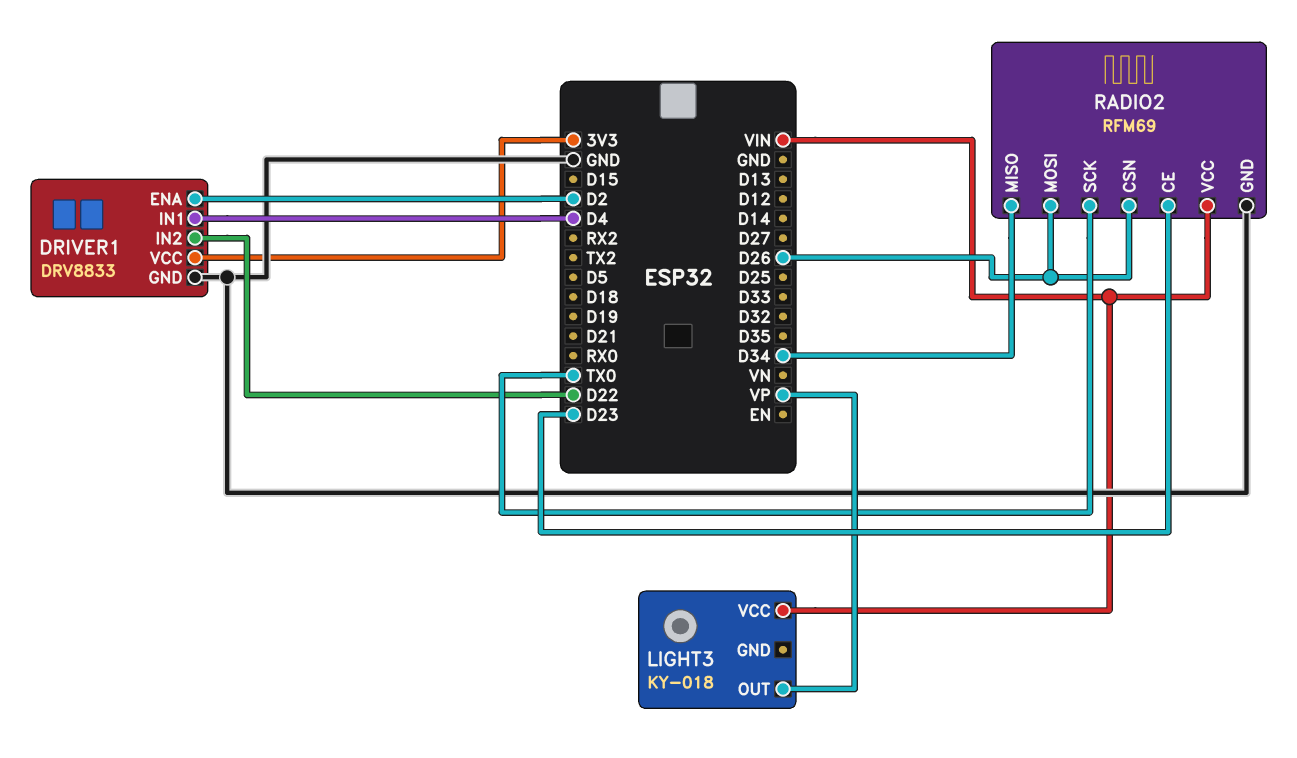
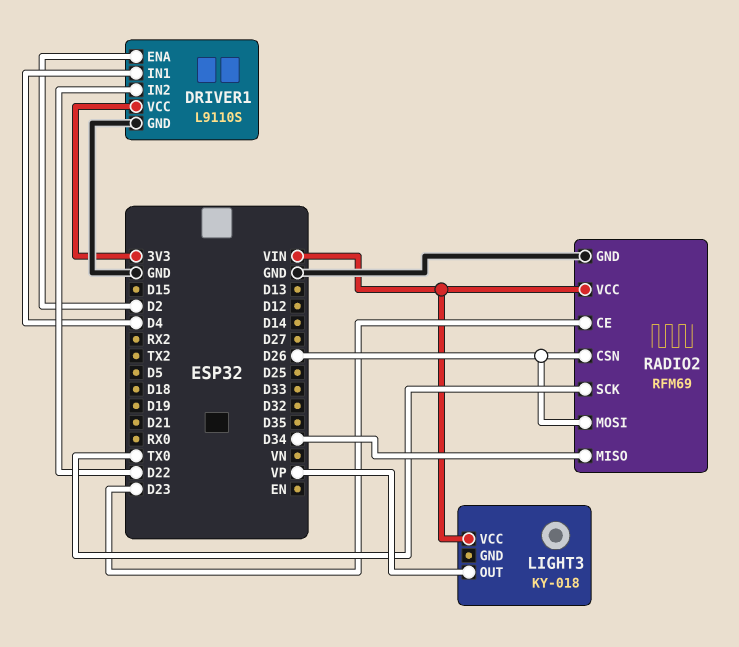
DRIVER1: DRV8833 -> L9110S

